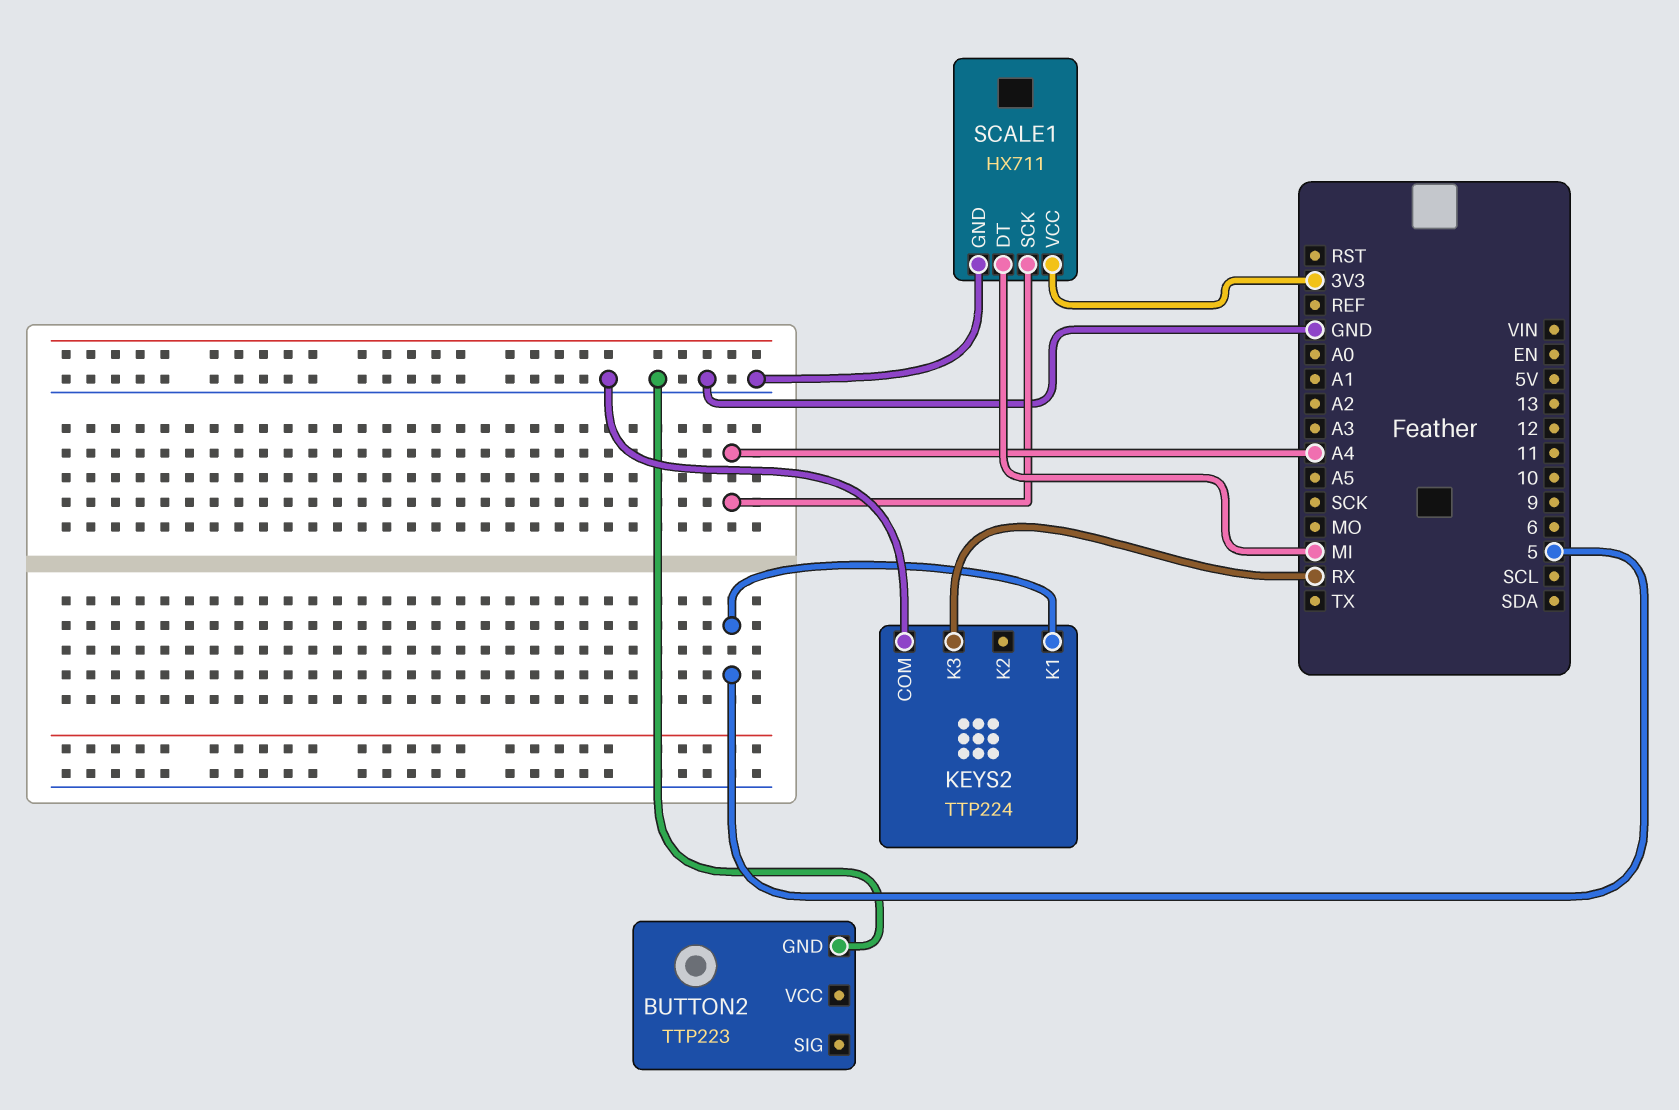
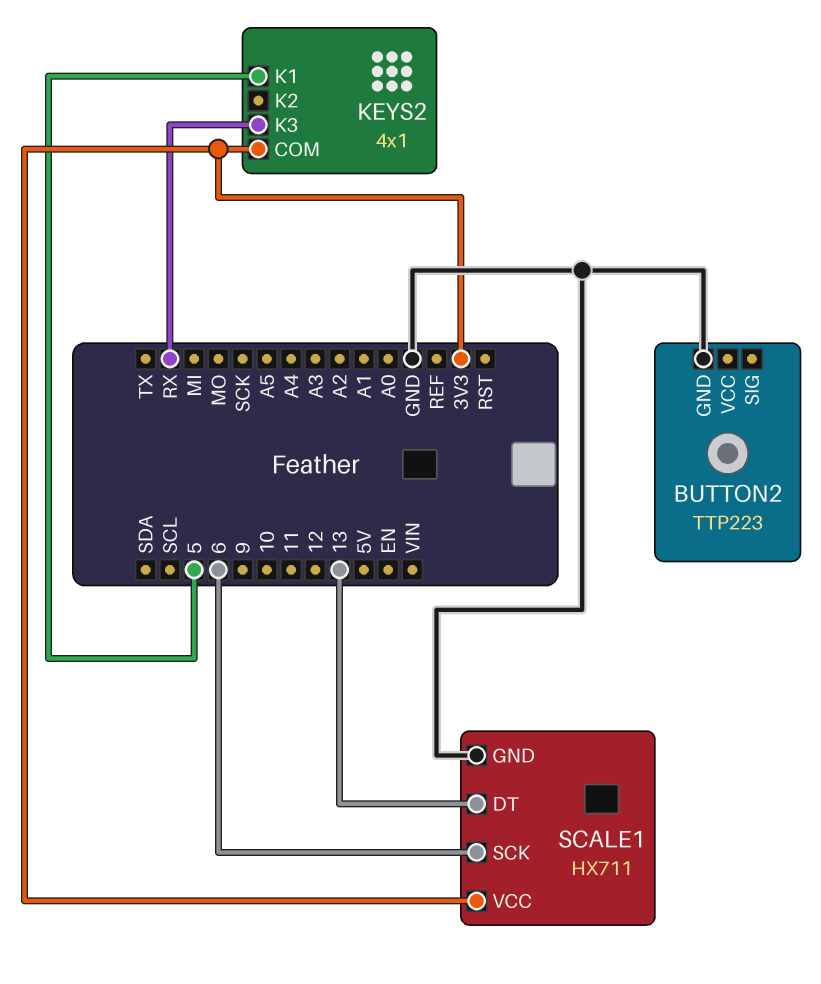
KEYS2: TTP224 -> 4x1
KEYS2 pin COM: GND -> 3V3
SCALE1 pin DT: MI -> 13
SCALE1 pin SCK: A4 -> 6

